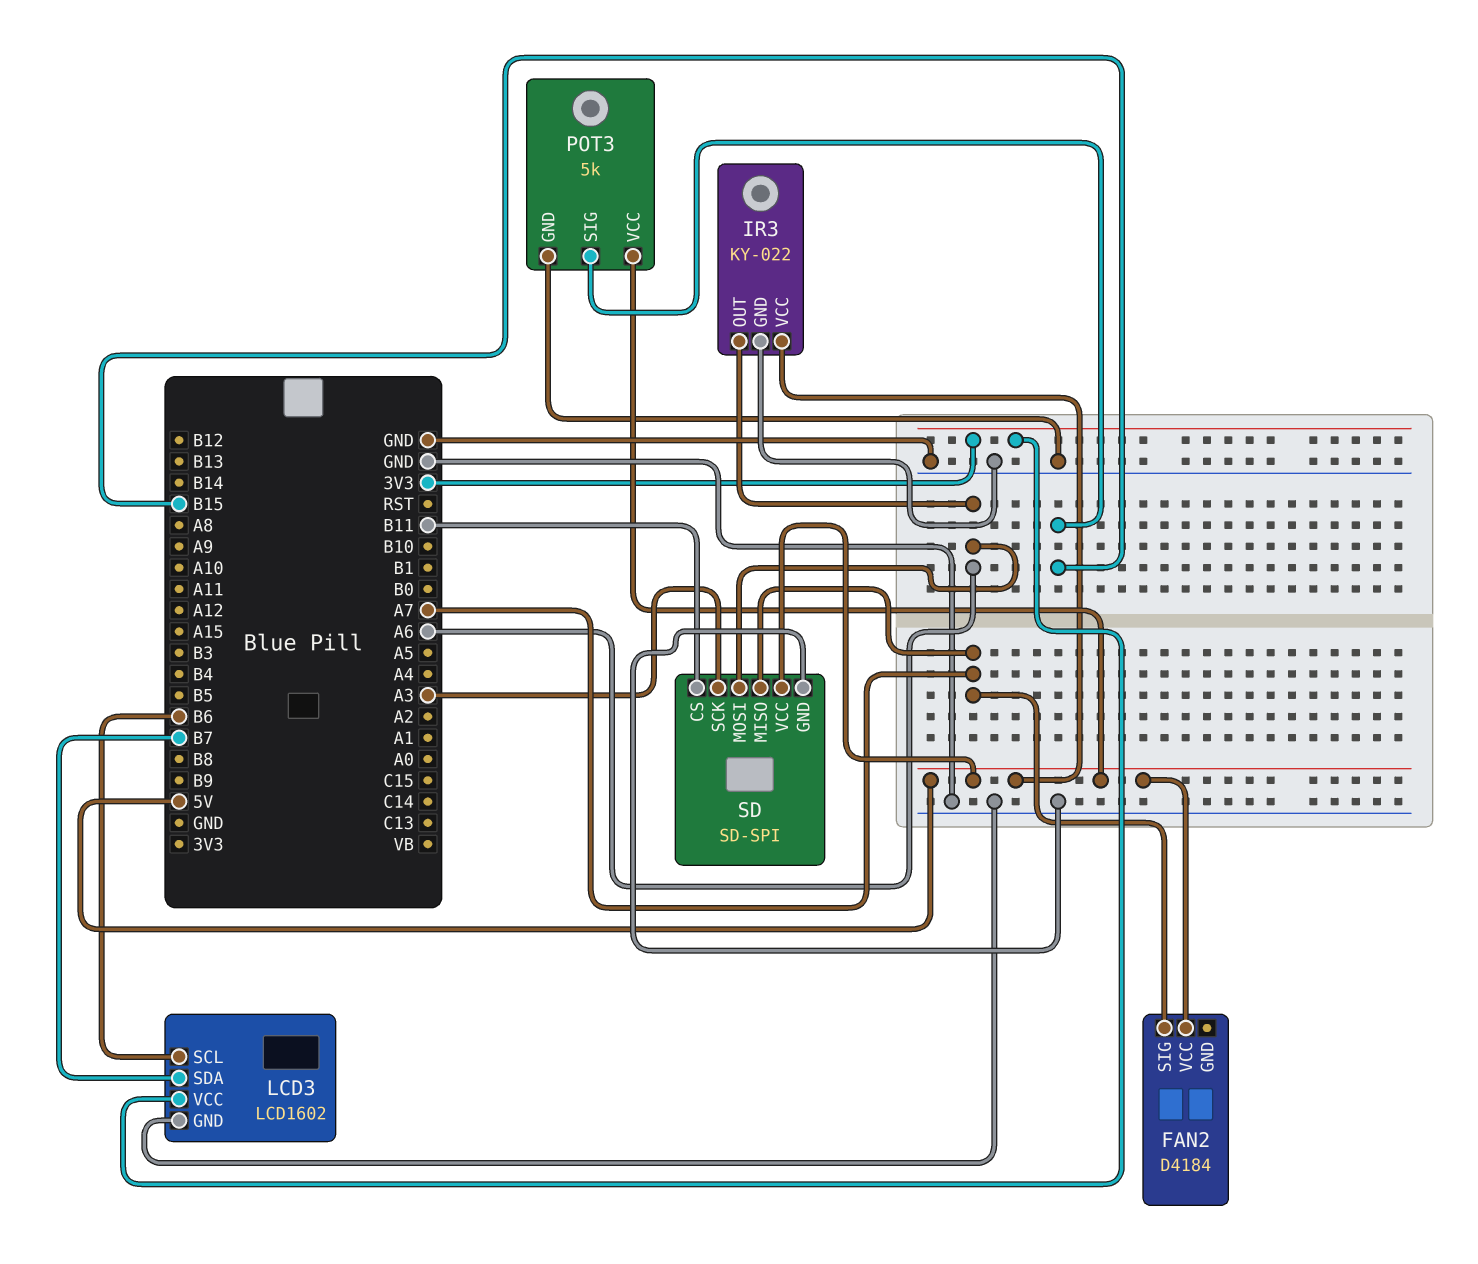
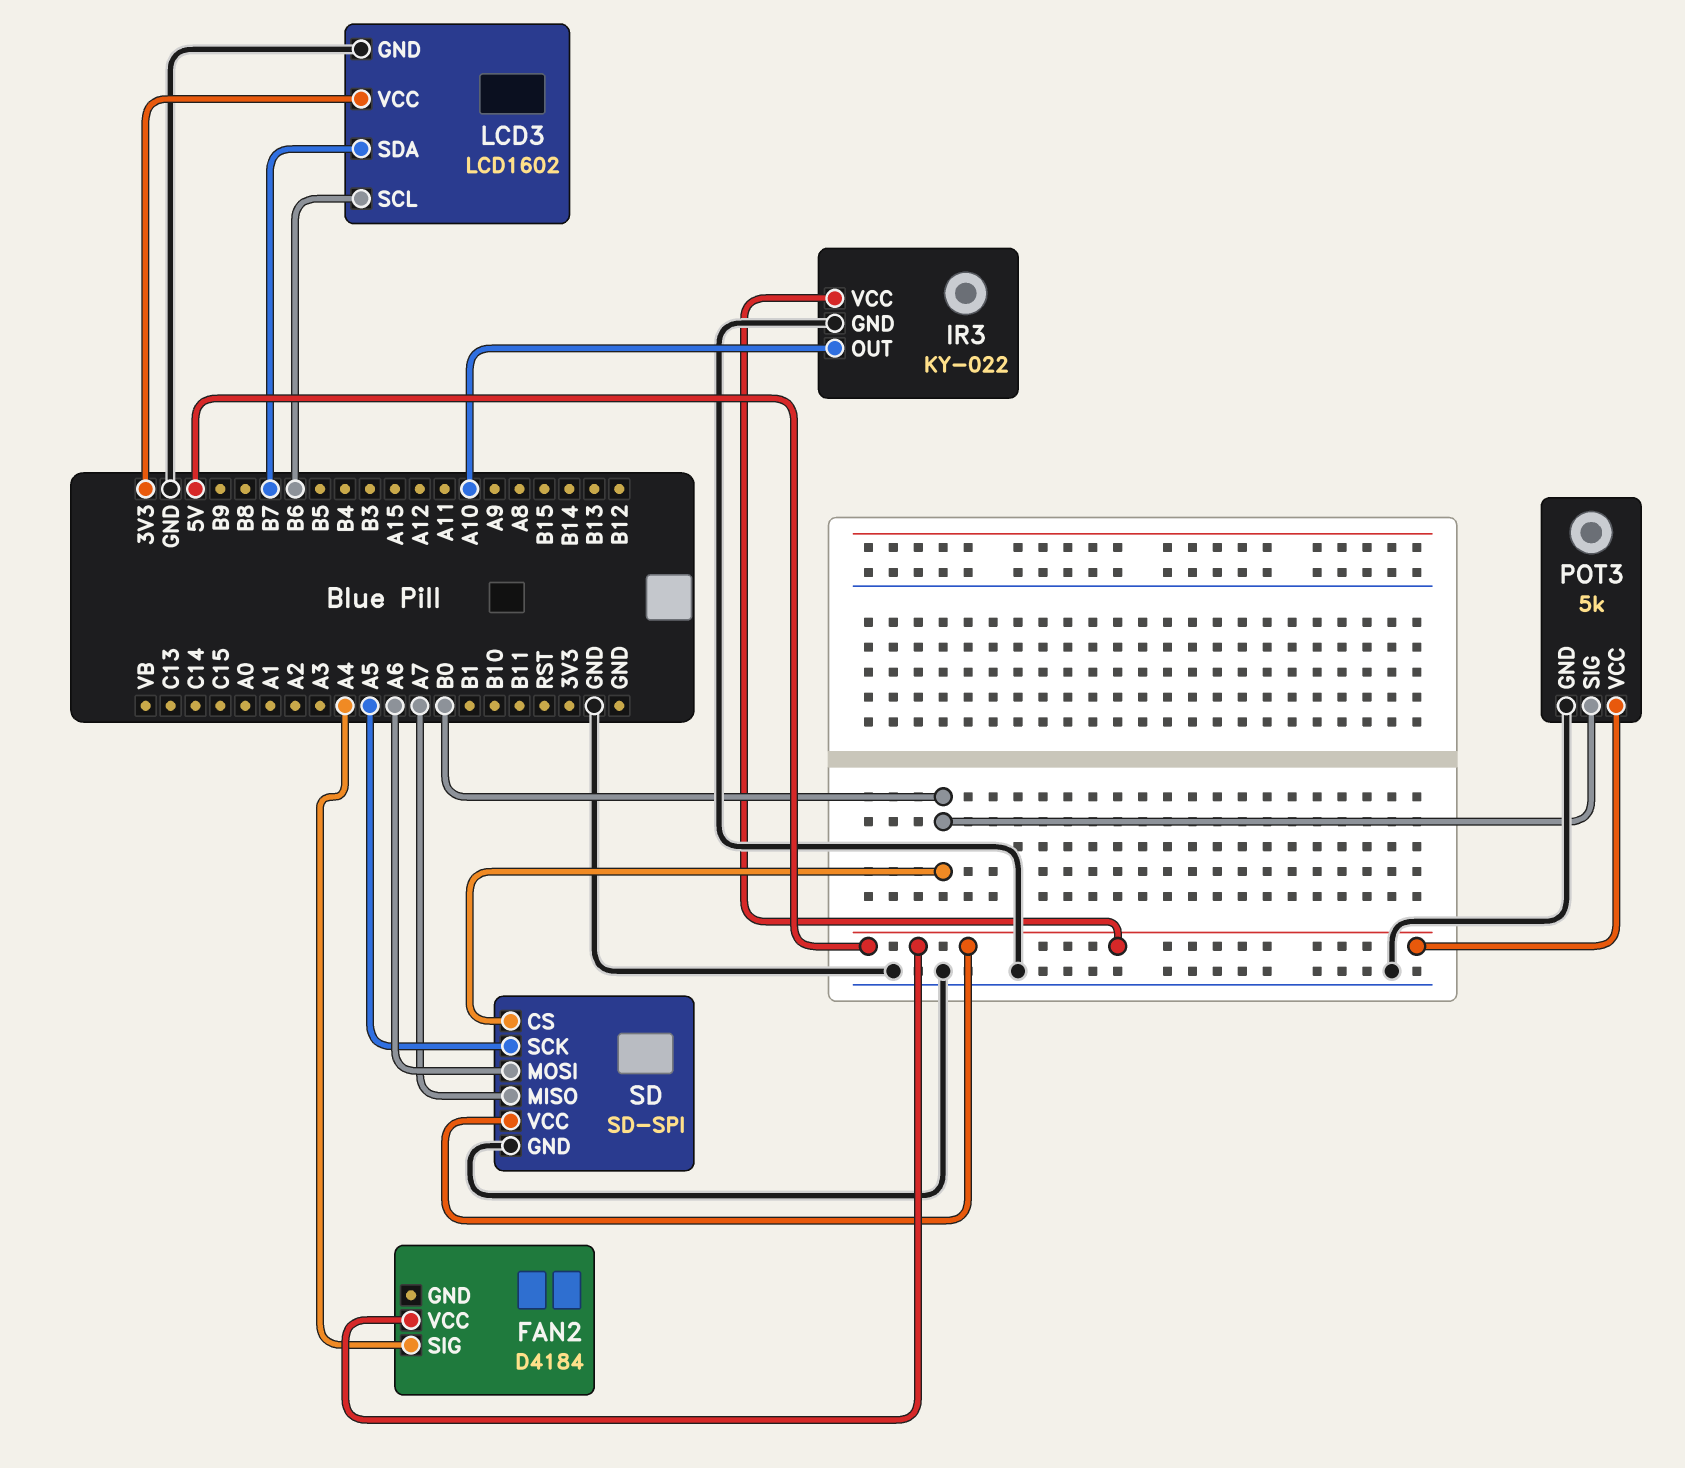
FAN2 pin SIG: A7 -> A4
IR3 pin OUT: A6 -> A10
POT3 pin SIG: B15 -> B0
SD pin CS: B11 -> B0
SD pin SCK: A3 -> A5

